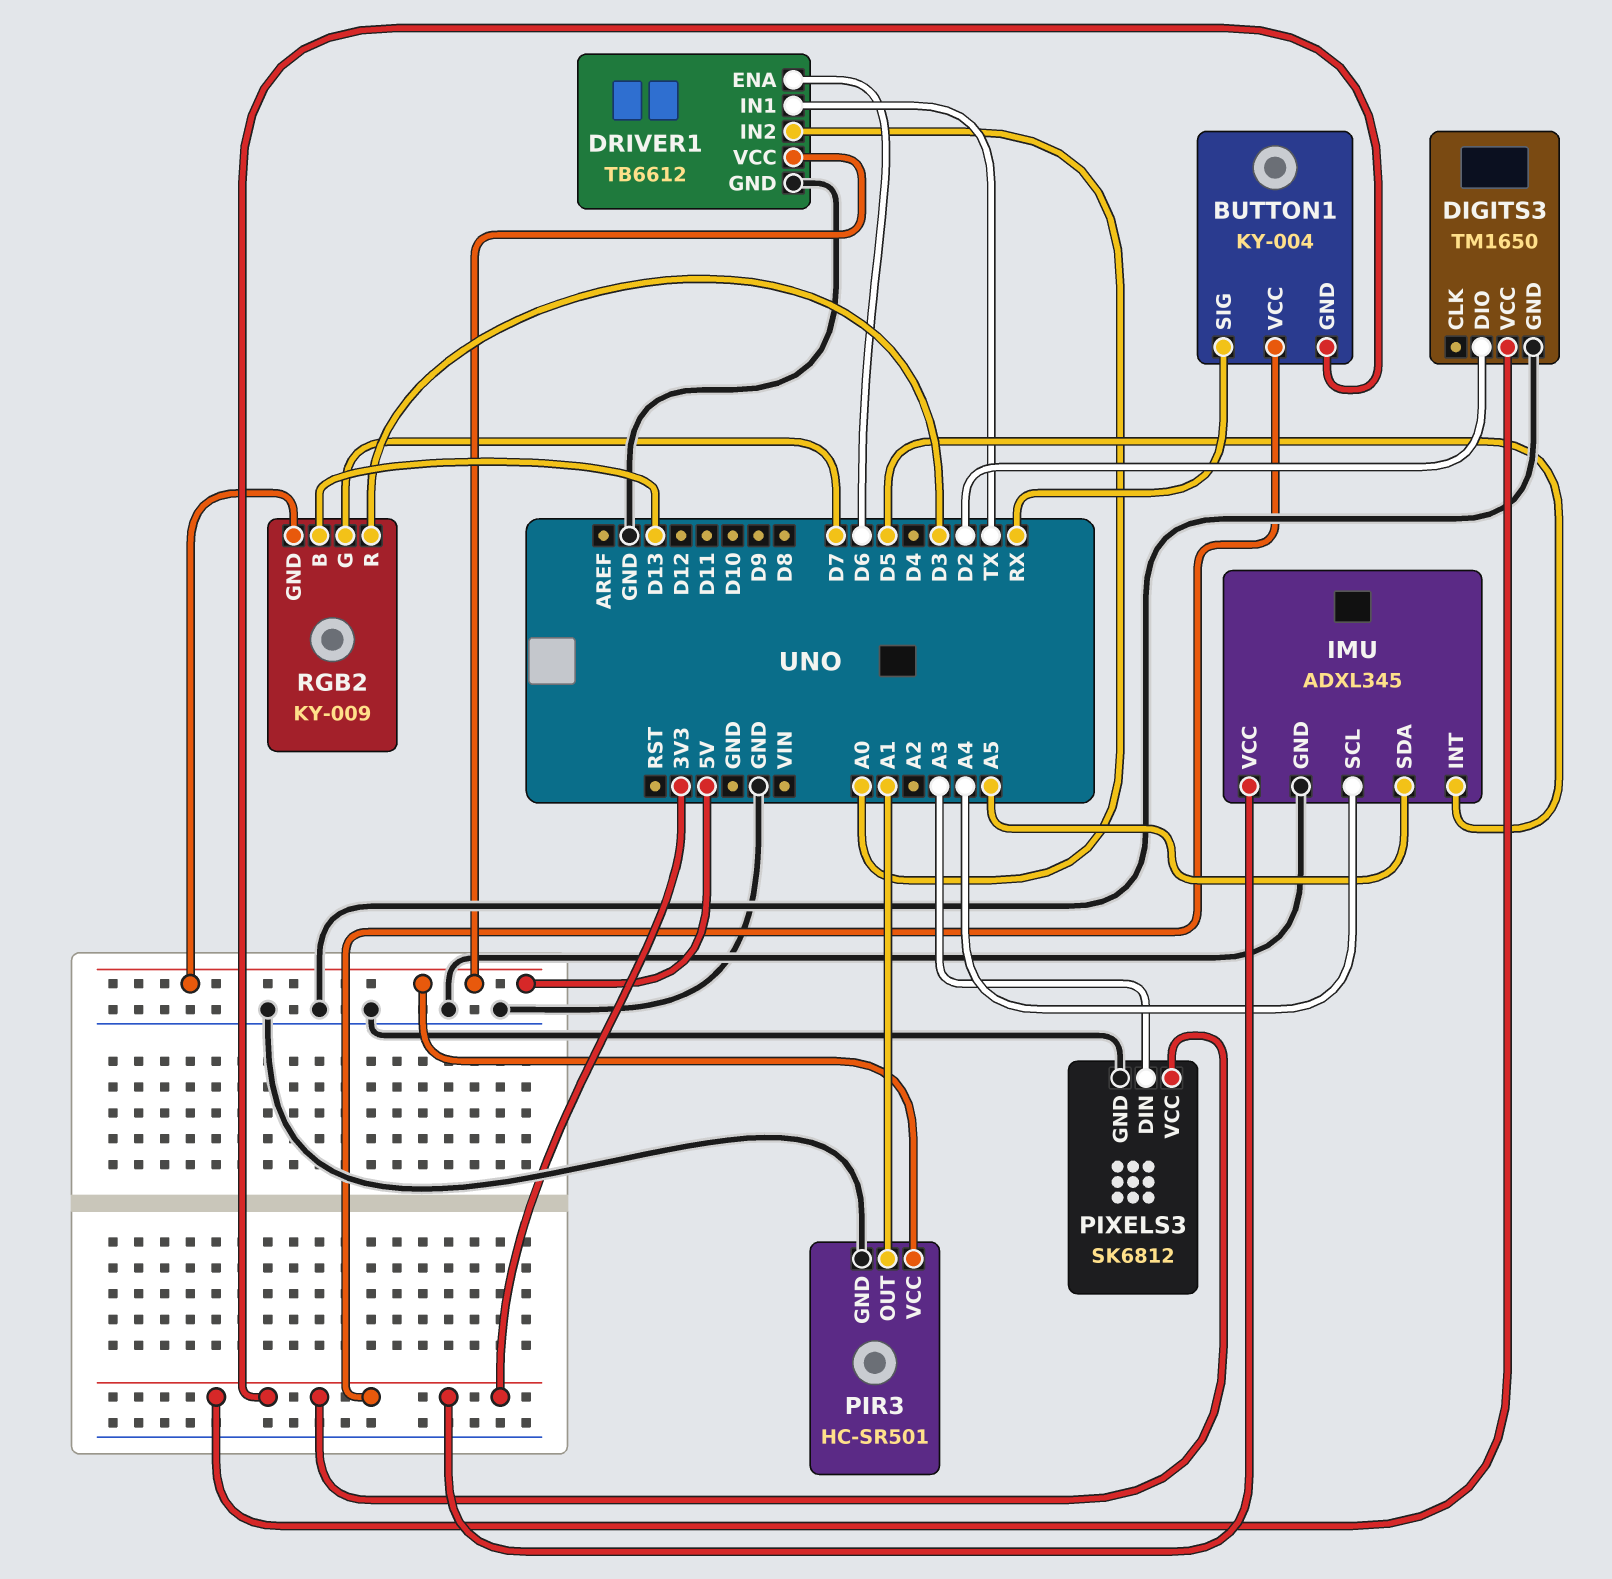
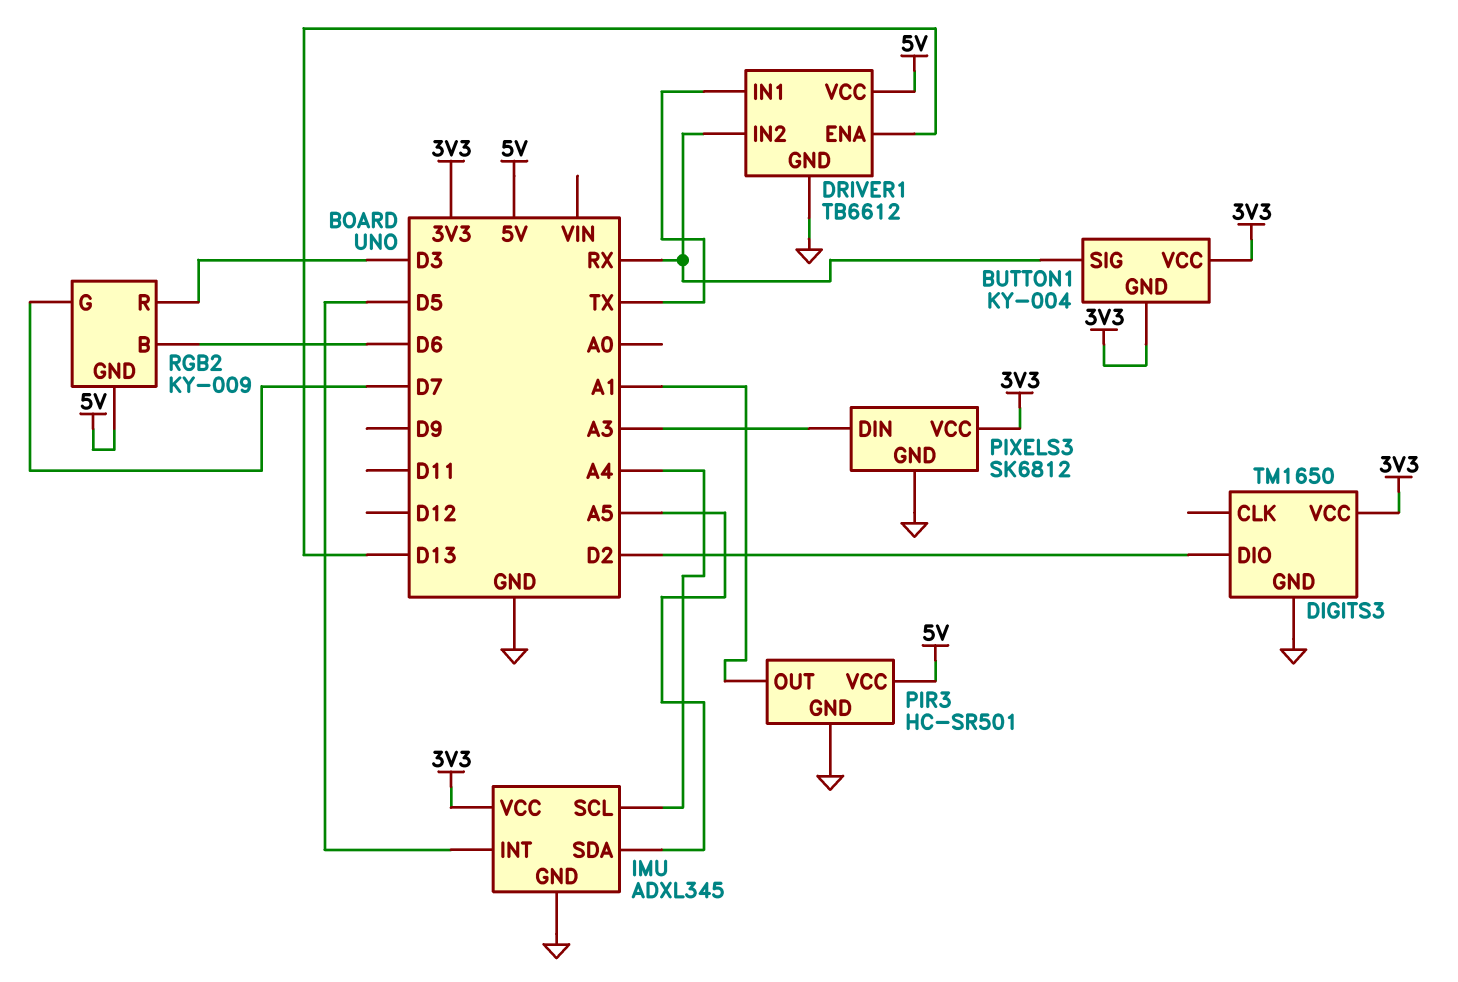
DRIVER1 pin ENA: D6 -> D13
DRIVER1 pin IN2: A0 -> RX
RGB2 pin B: D13 -> D6

